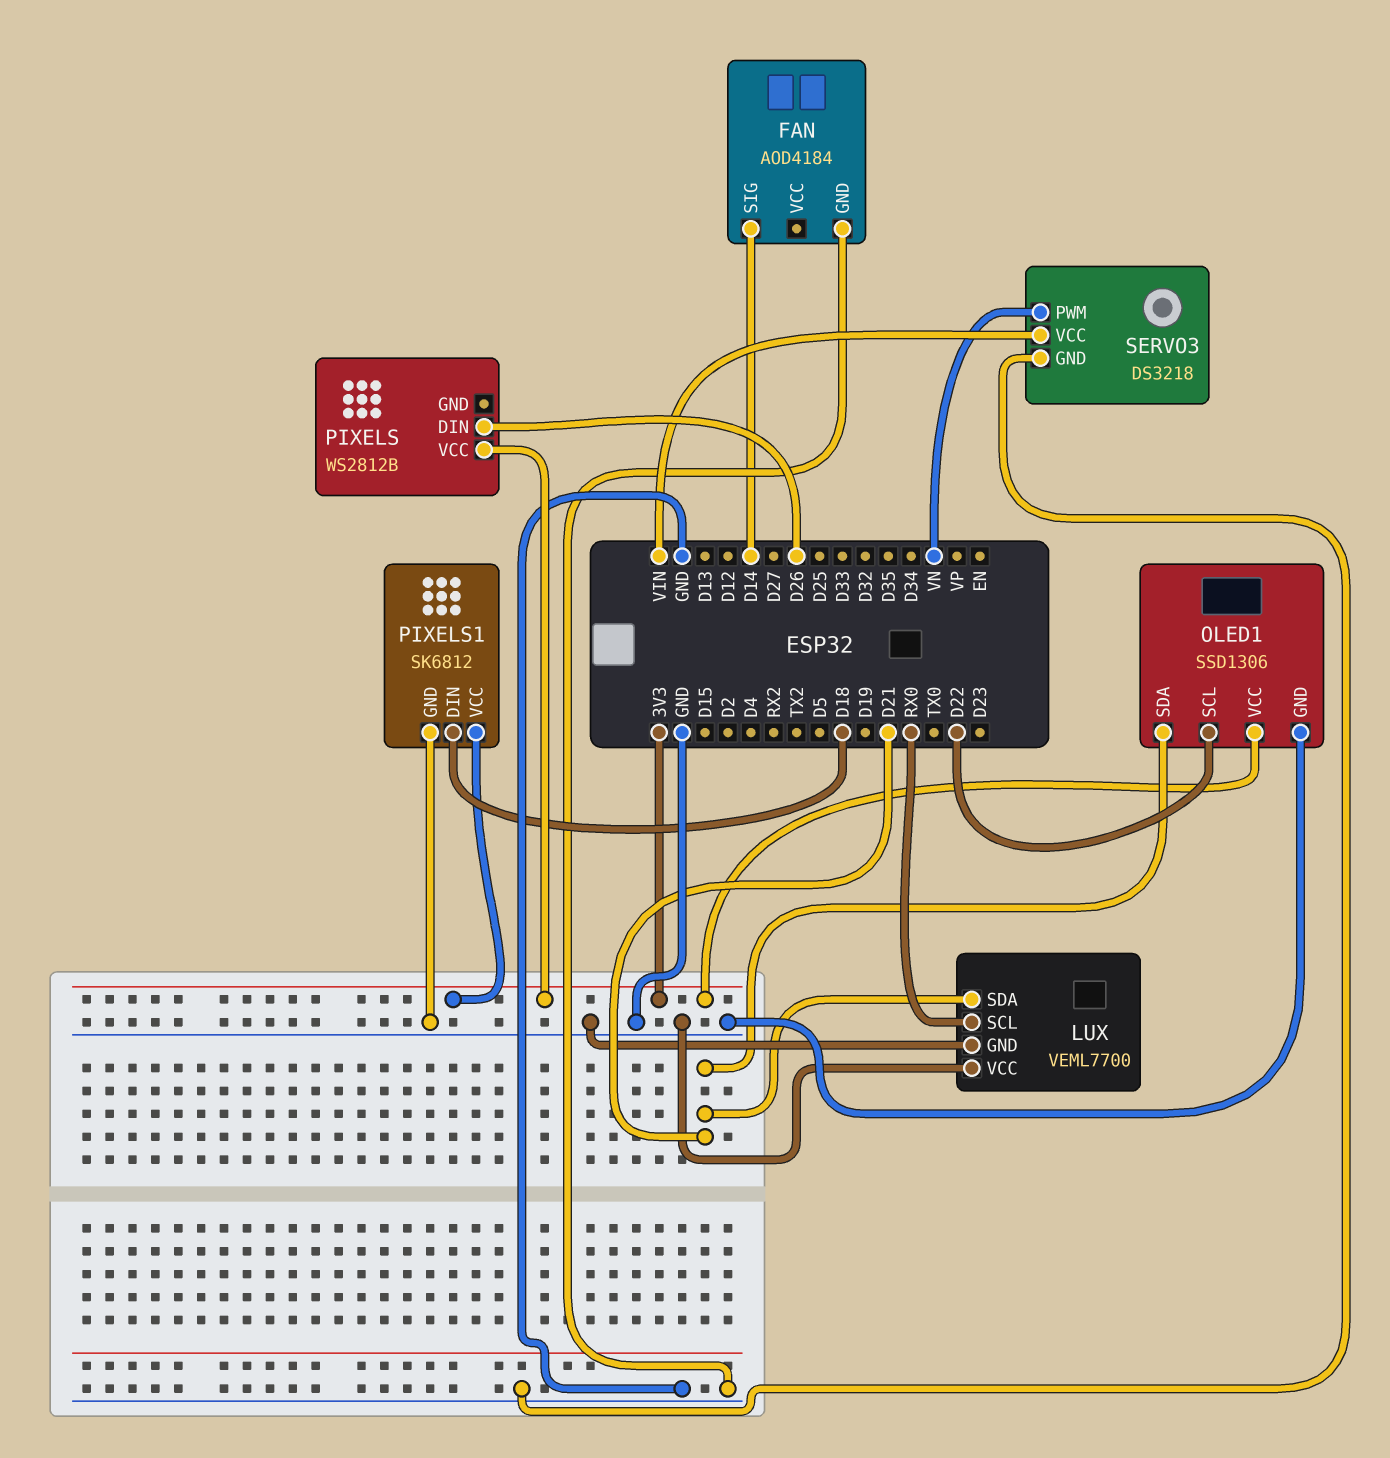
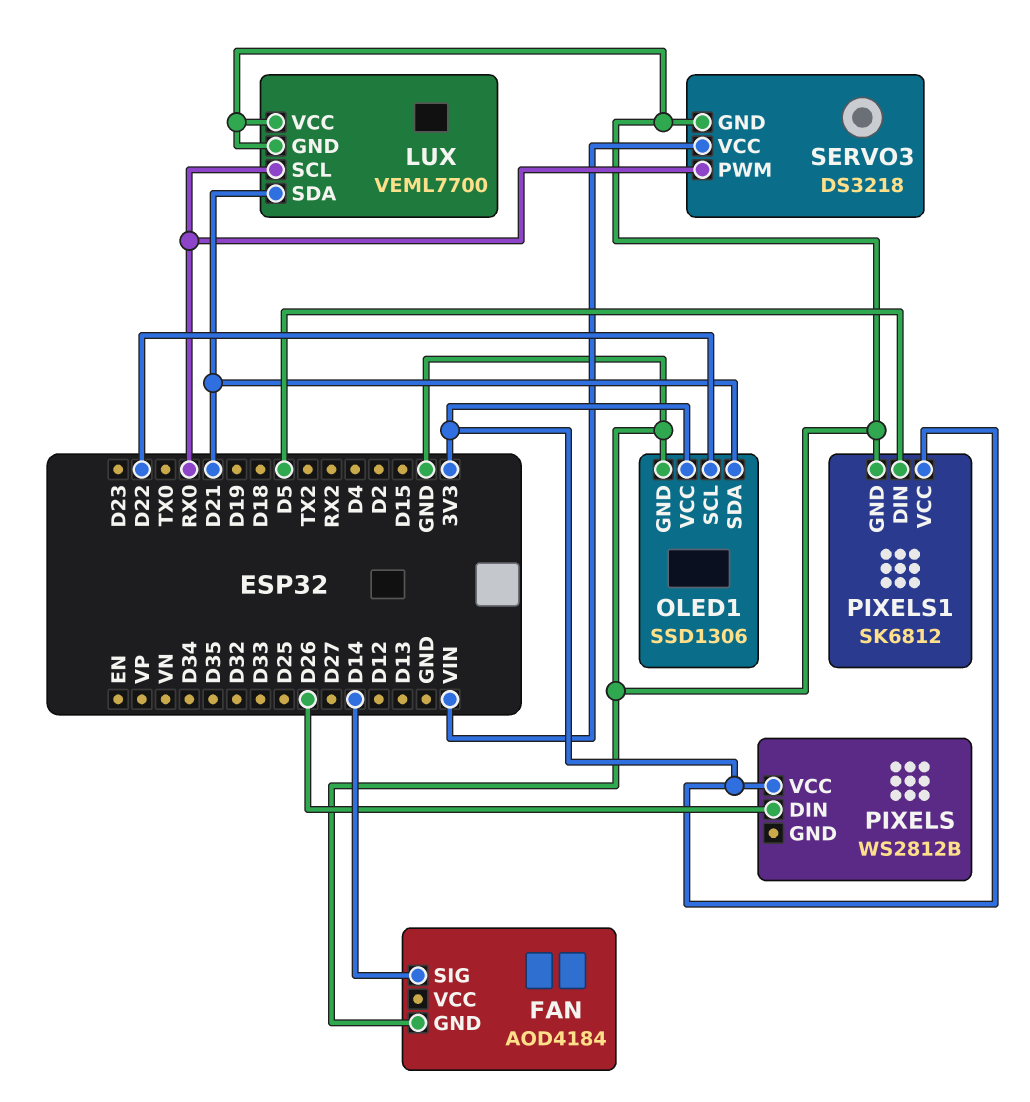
PIXELS1 pin DIN: D18 -> D5
SERVO3 pin PWM: VN -> RX0

